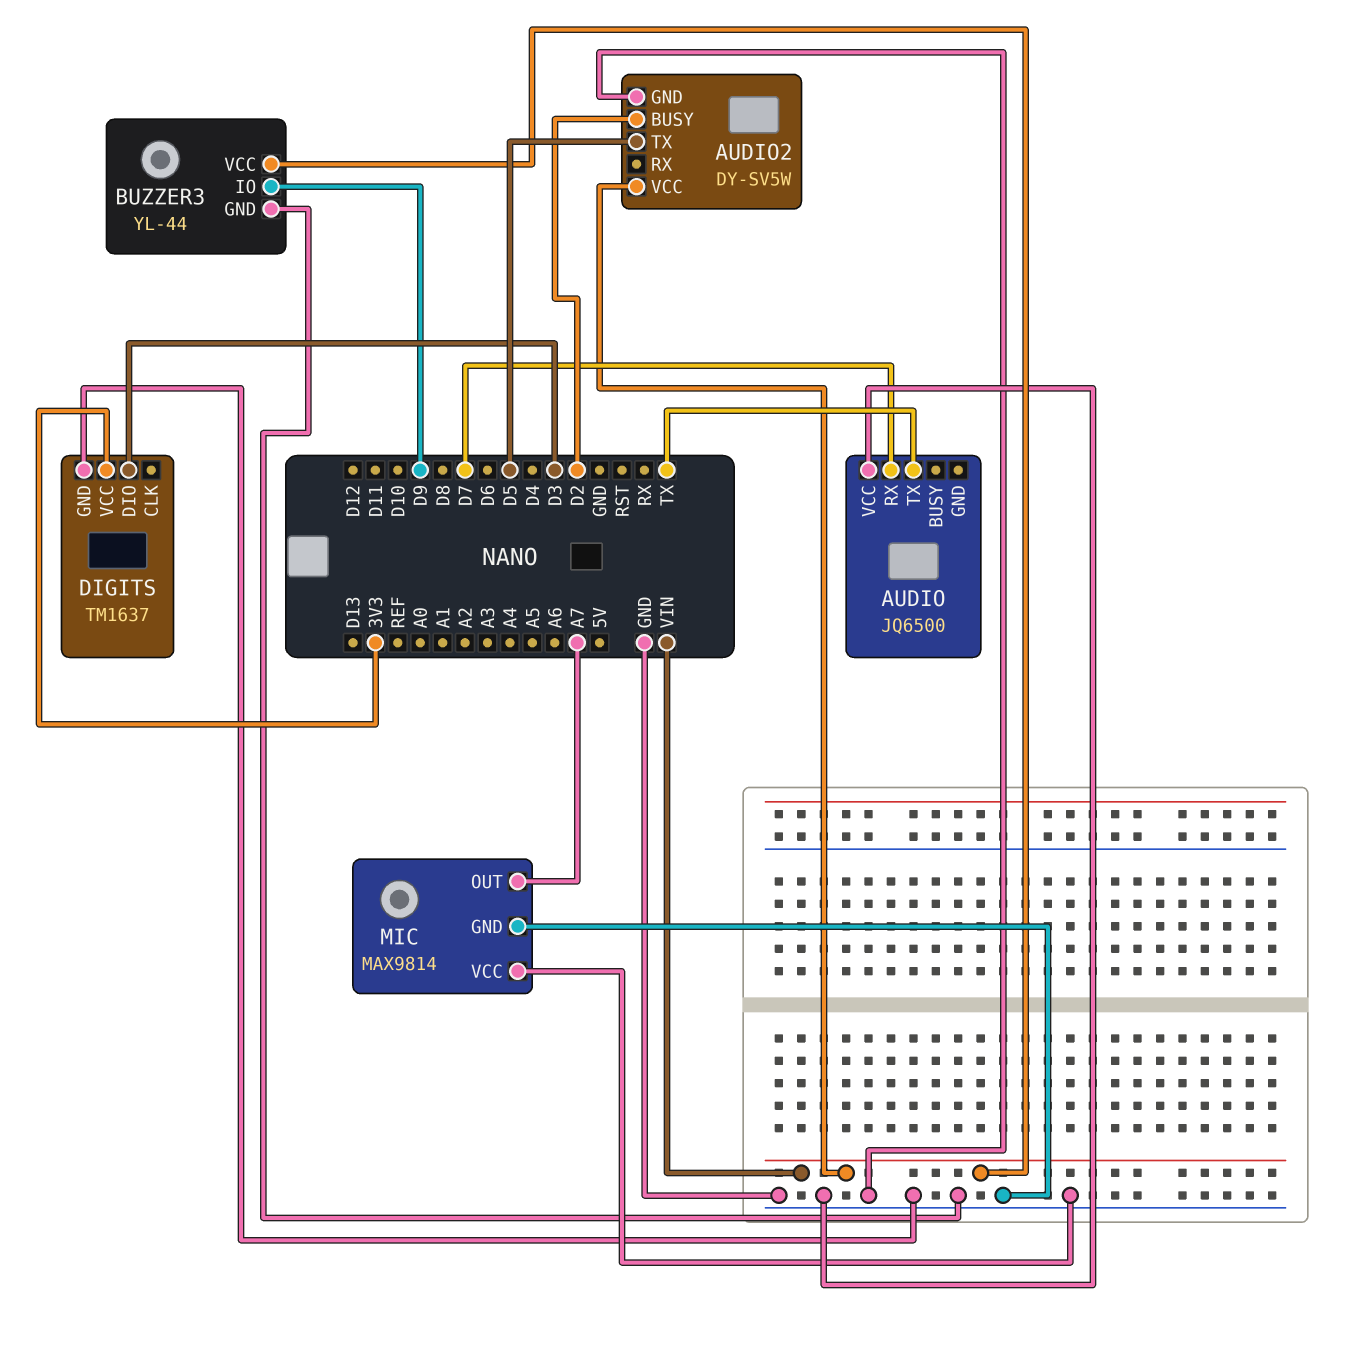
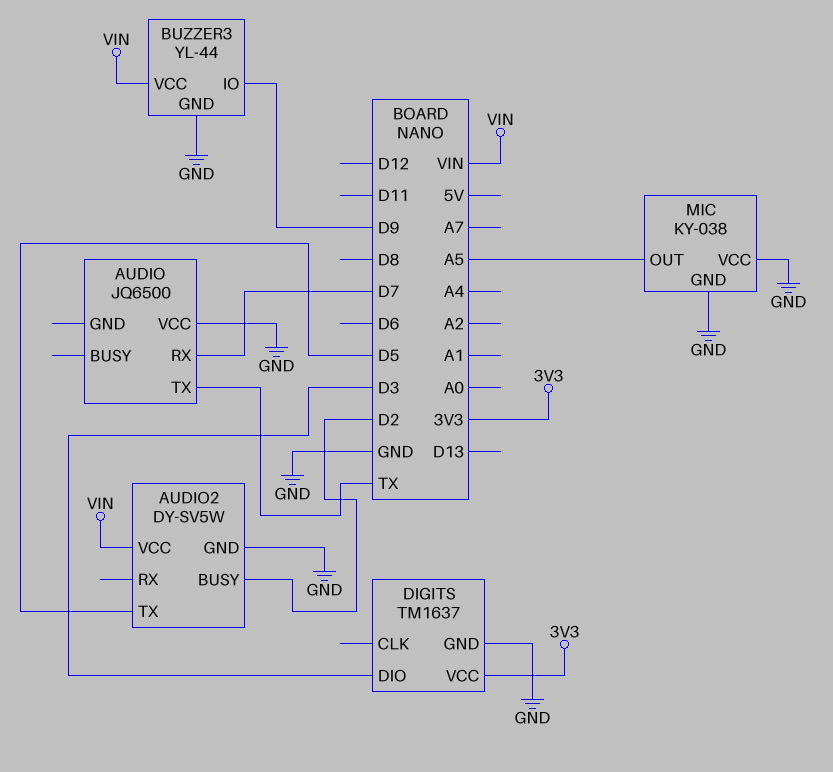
MIC: MAX9814 -> KY-038
MIC pin OUT: A7 -> A5

